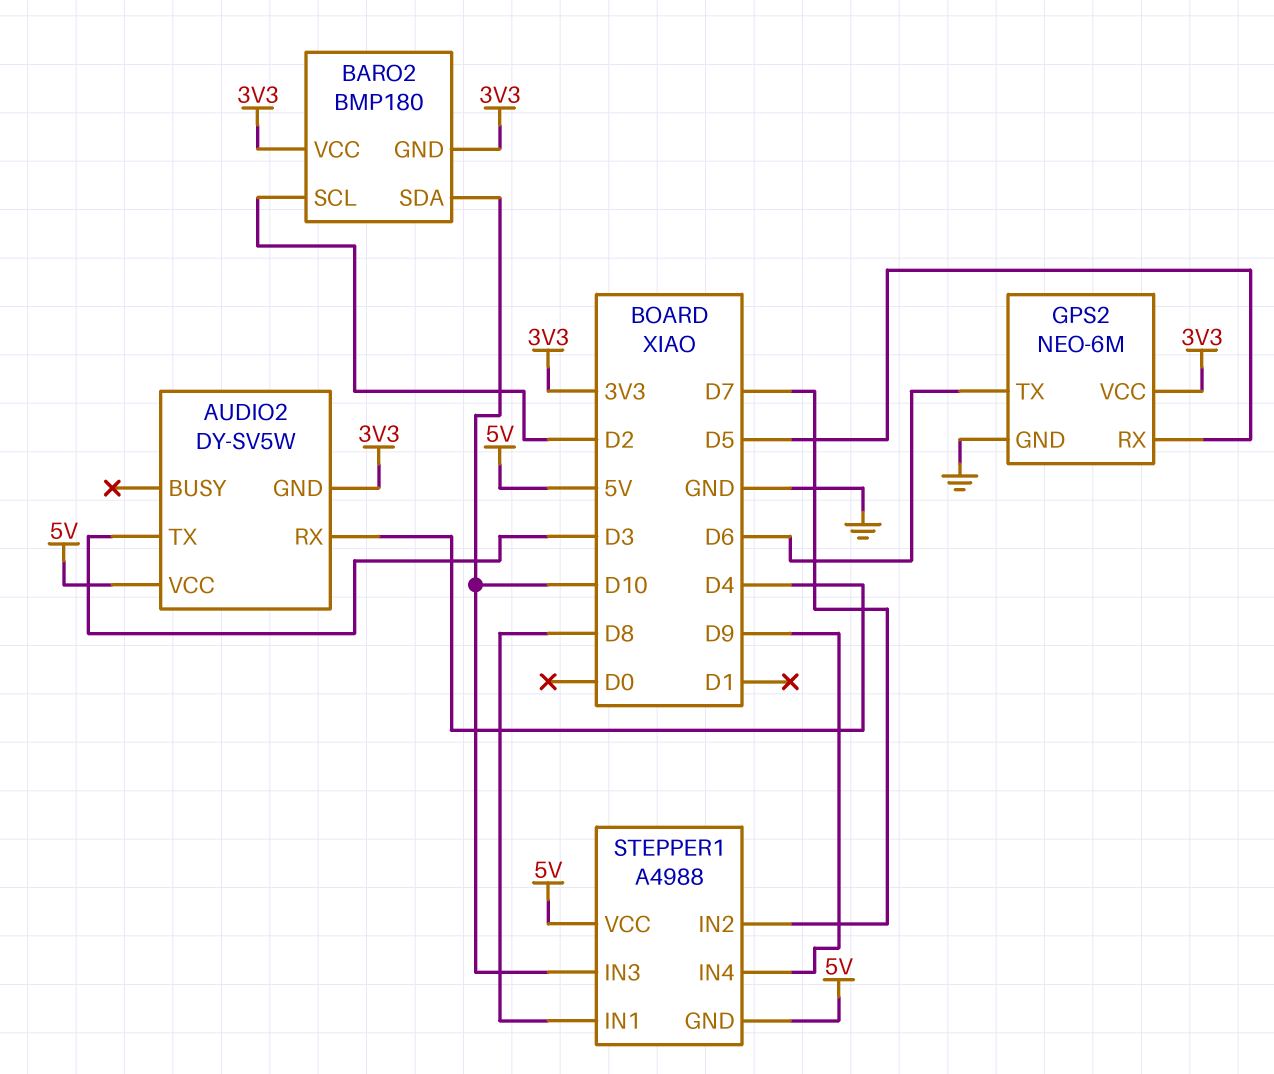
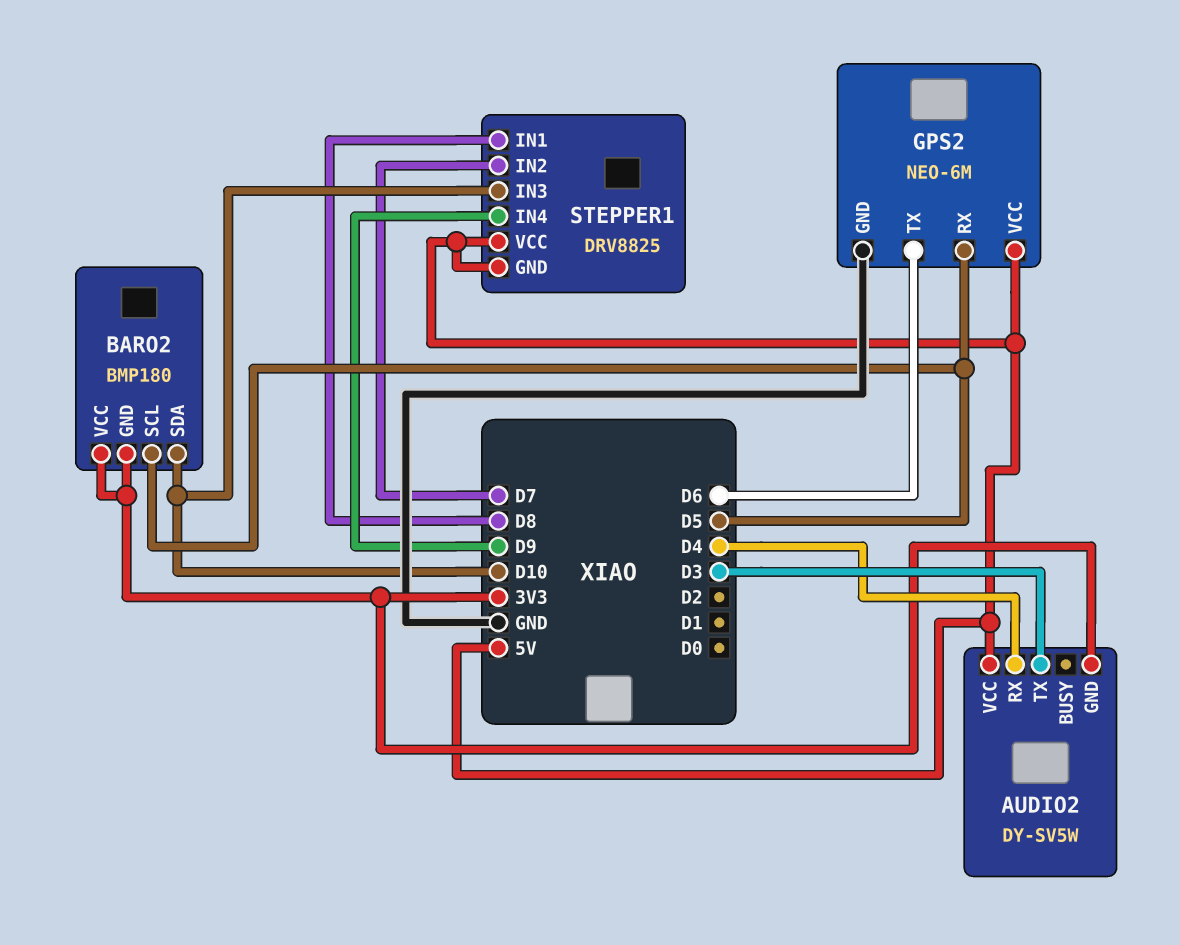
BARO2 pin SCL: D2 -> D5
GPS2 pin VCC: 3V3 -> 5V
STEPPER1: A4988 -> DRV8825

